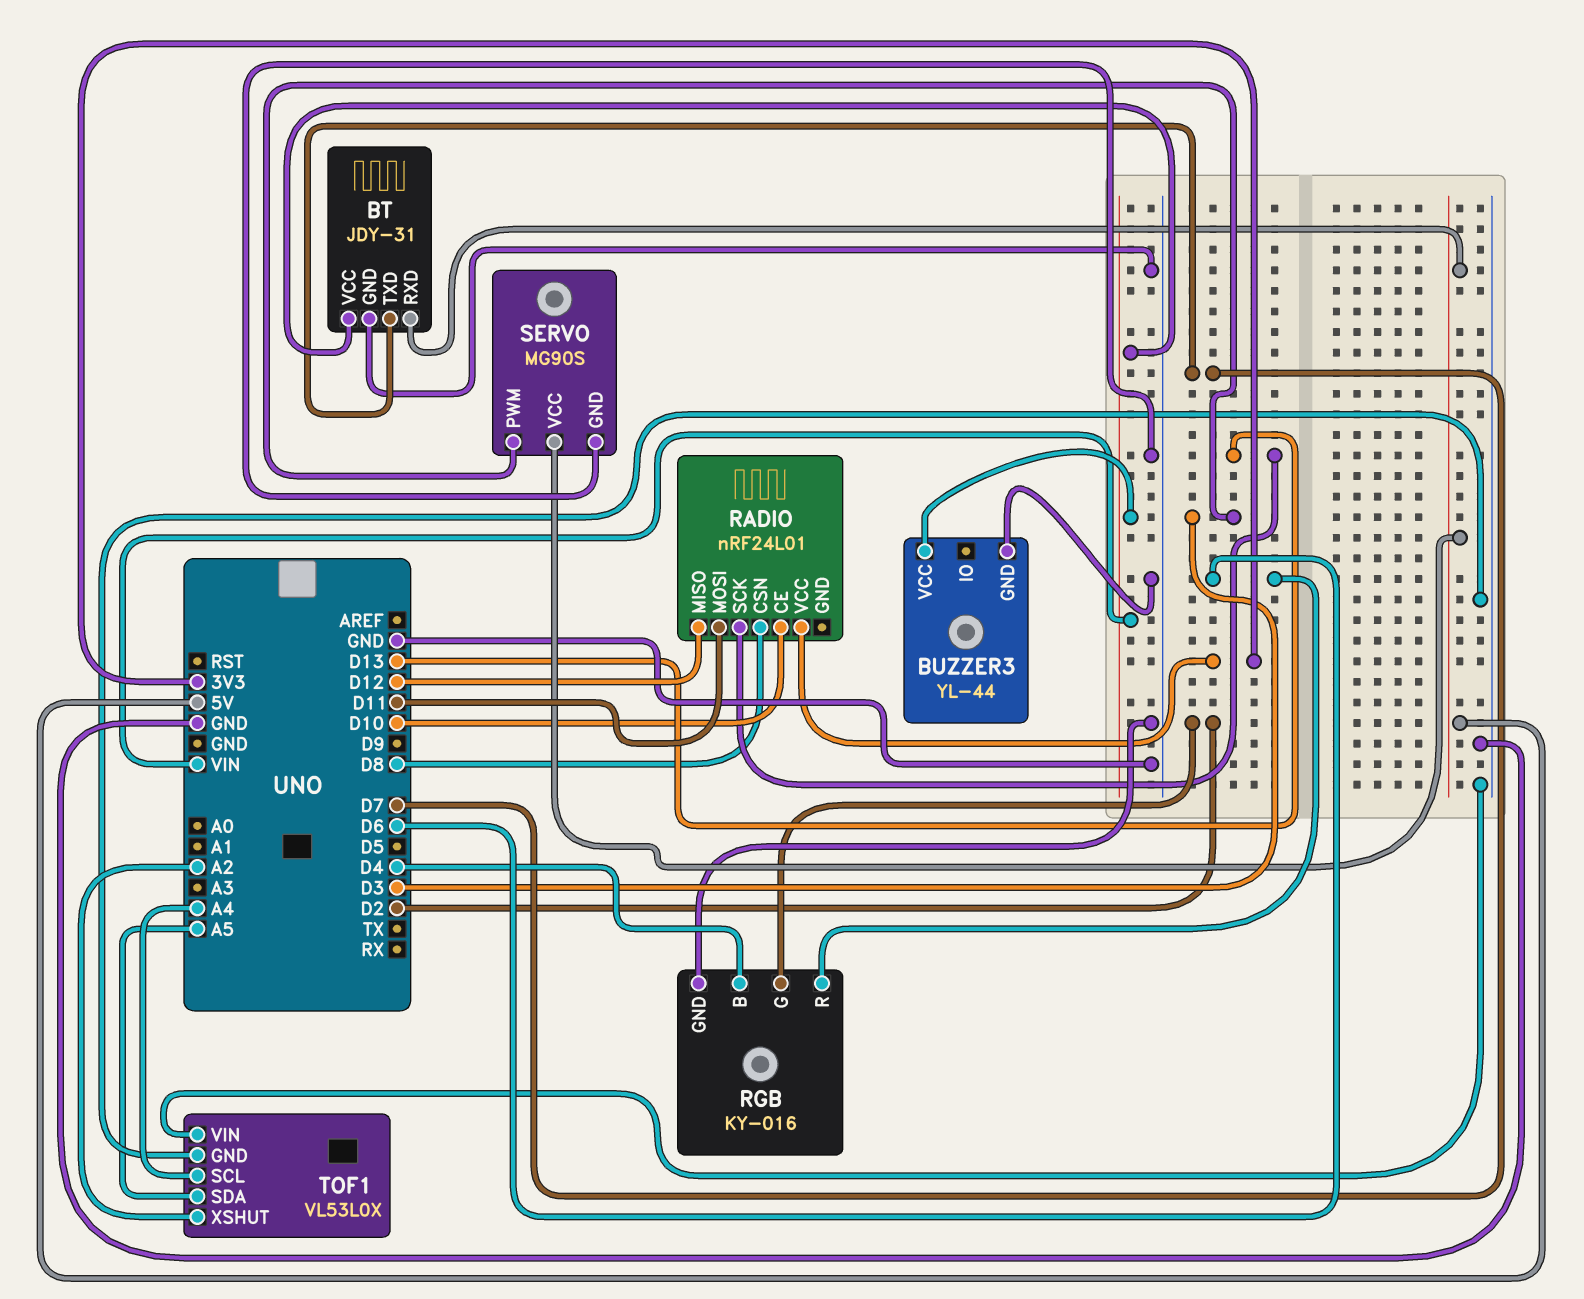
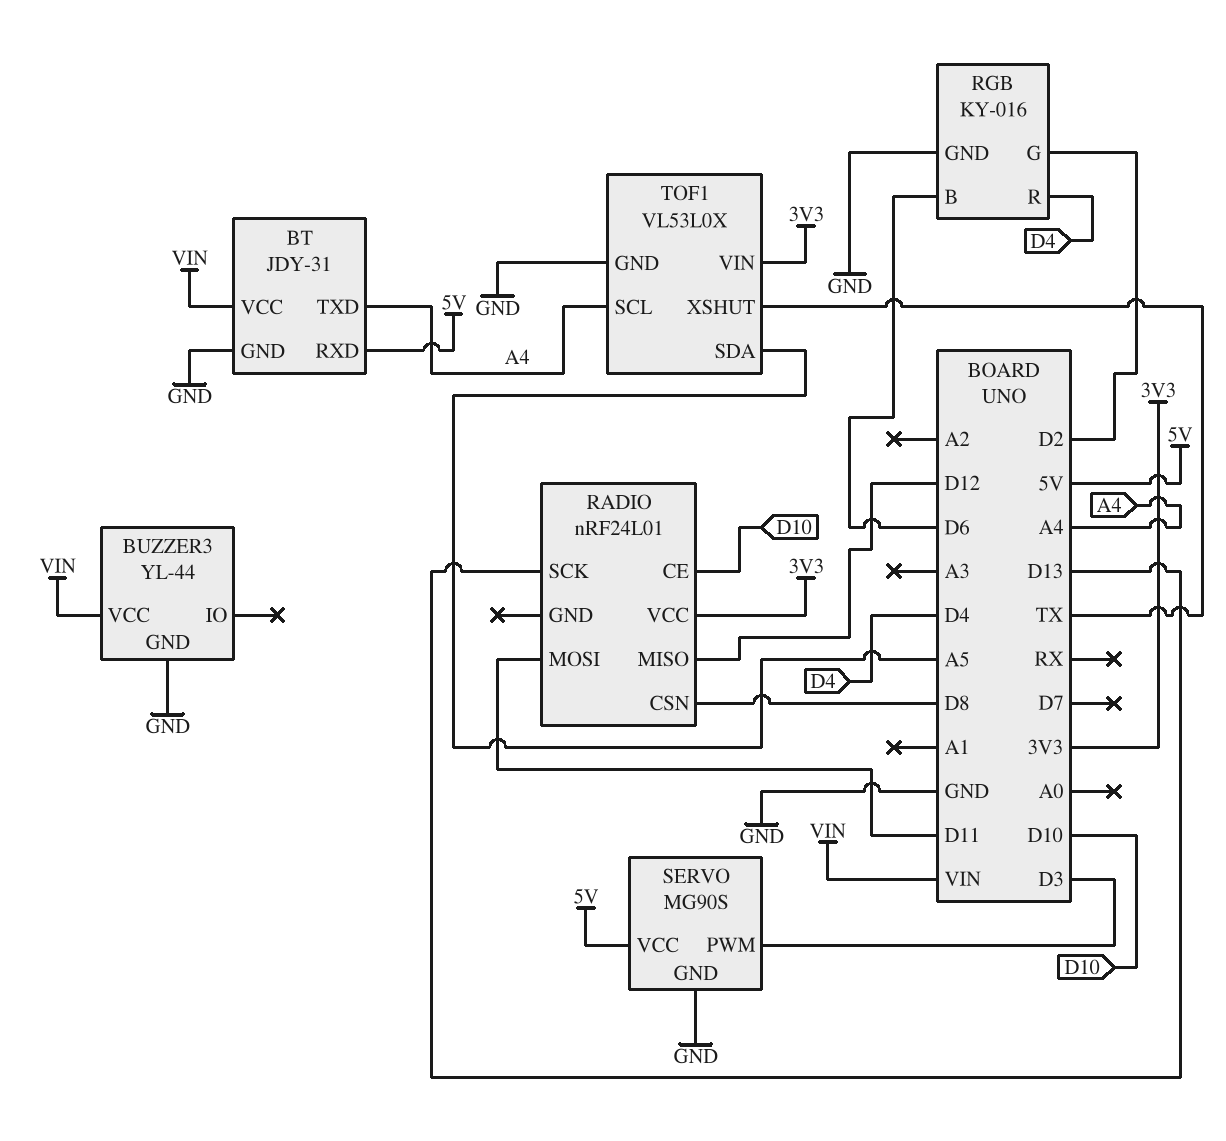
BT pin TXD: D7 -> A4
RGB pin B: D4 -> D6
RGB pin R: D6 -> D4
TOF1 pin VIN: GND -> 3V3
TOF1 pin XSHUT: A2 -> TX

